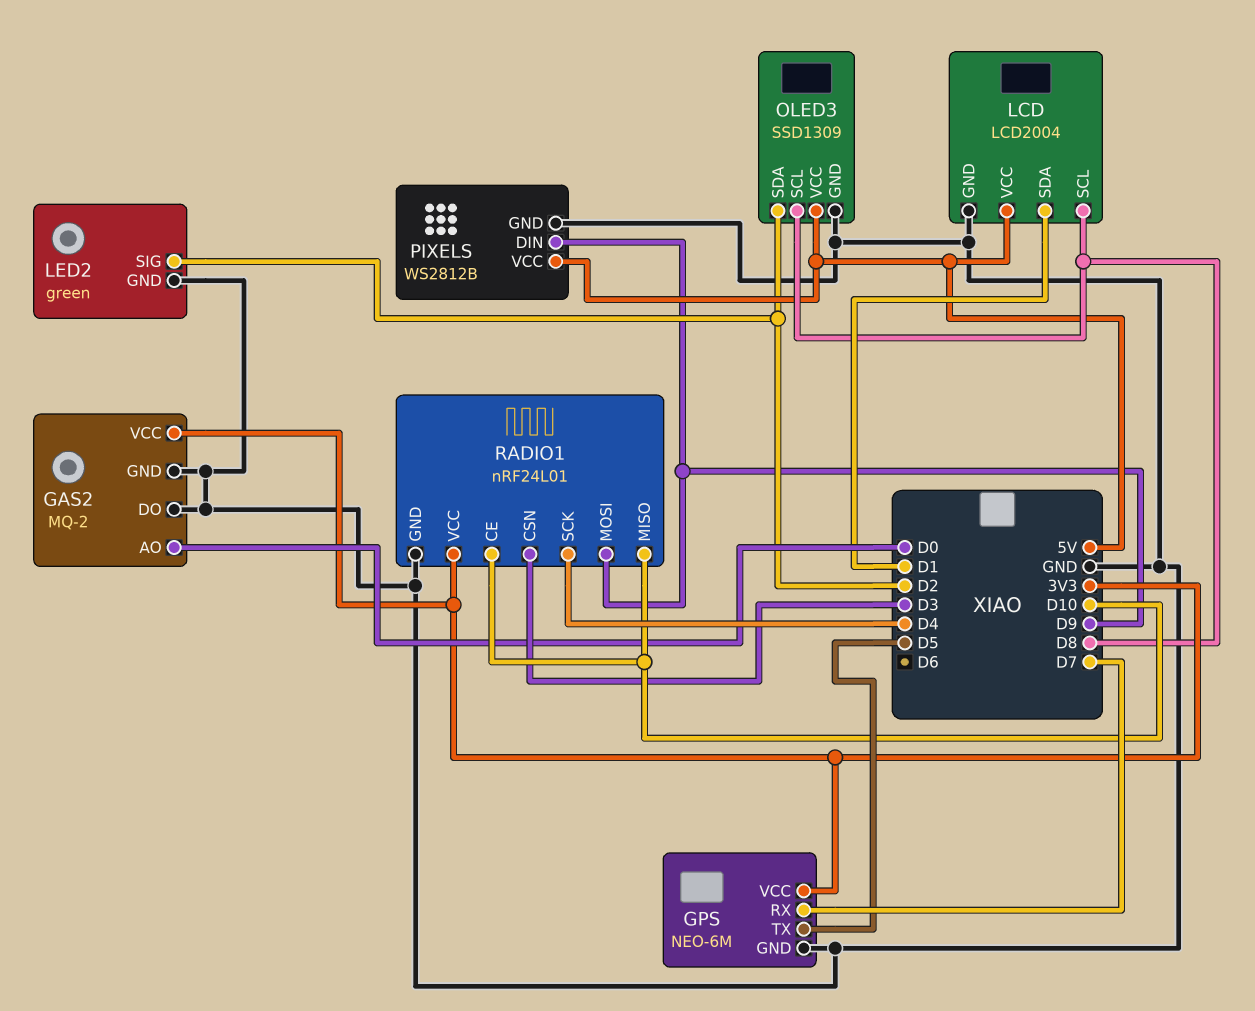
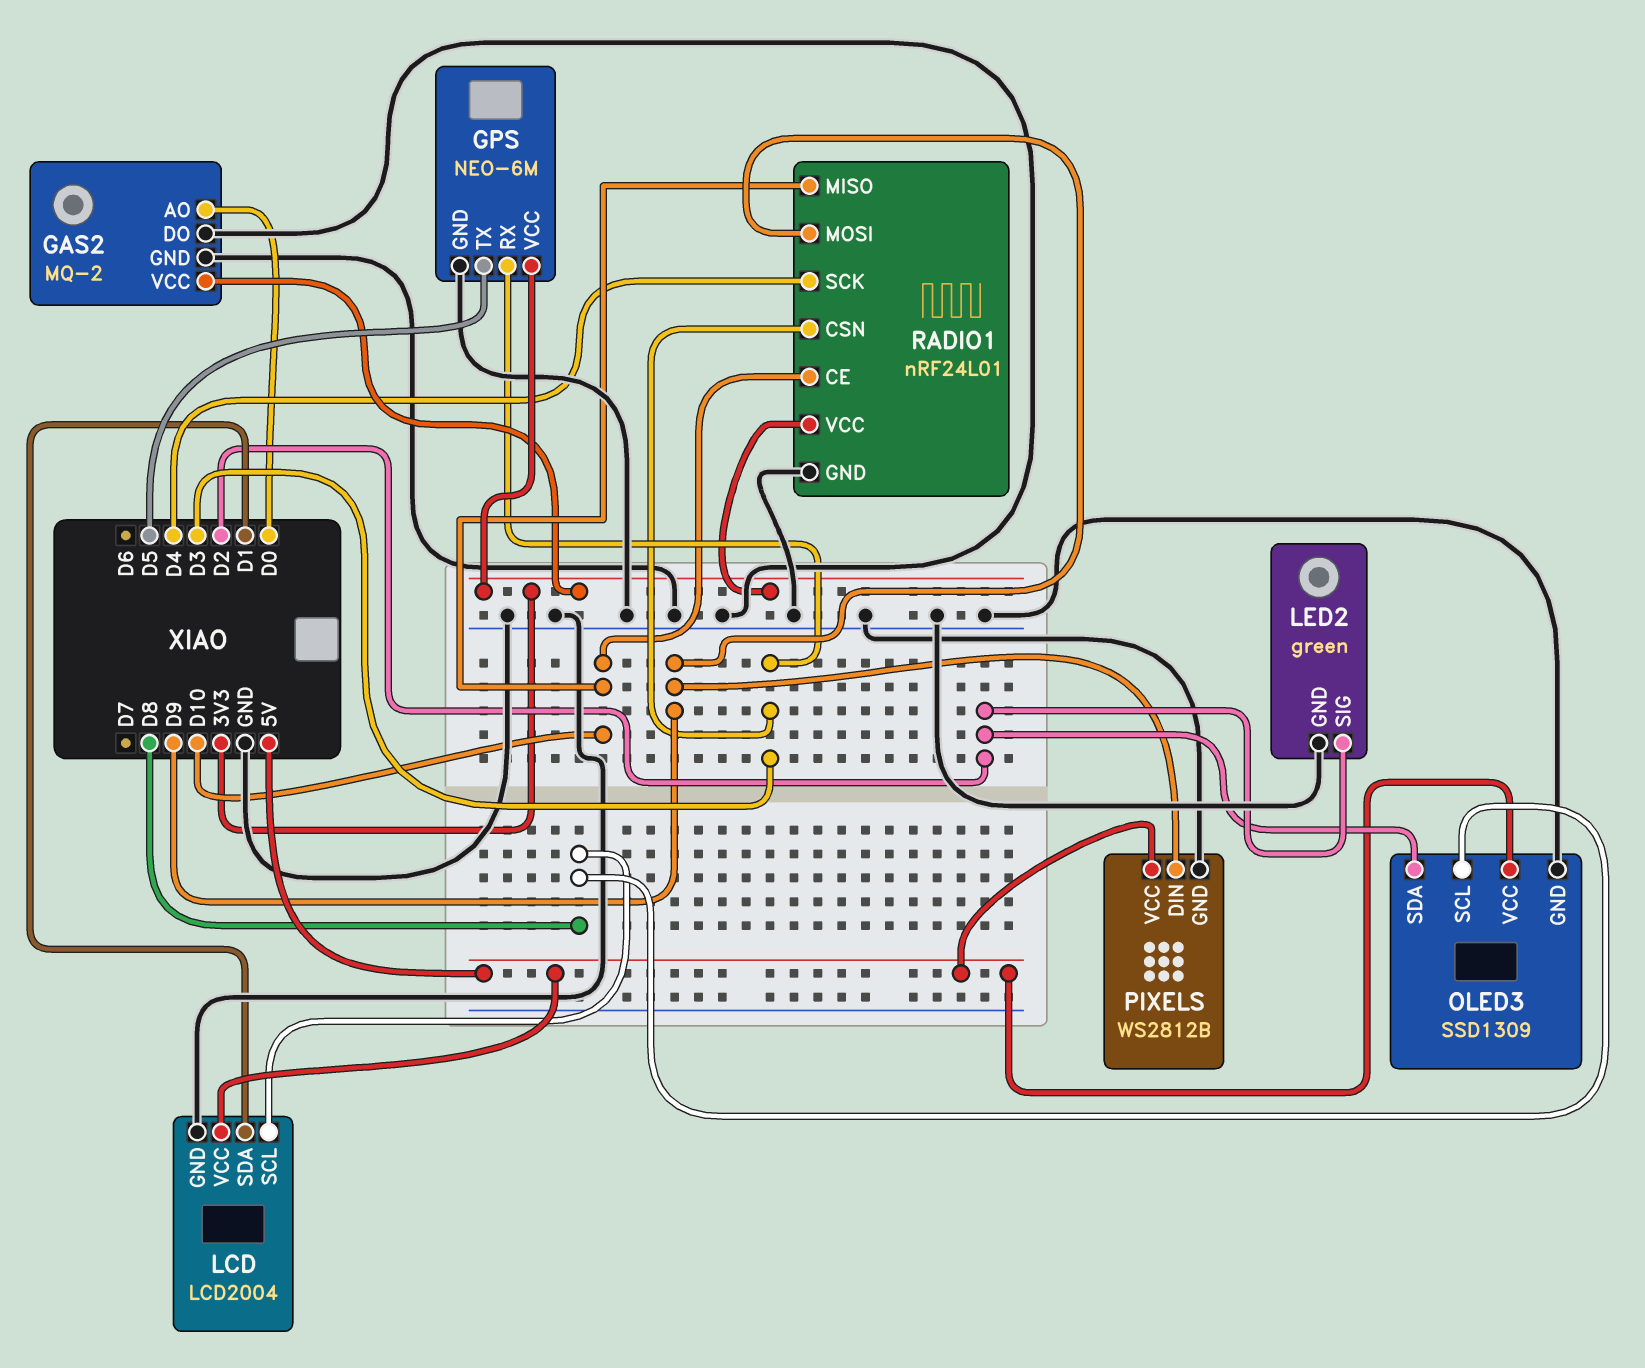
GPS pin RX: D7 -> D3

